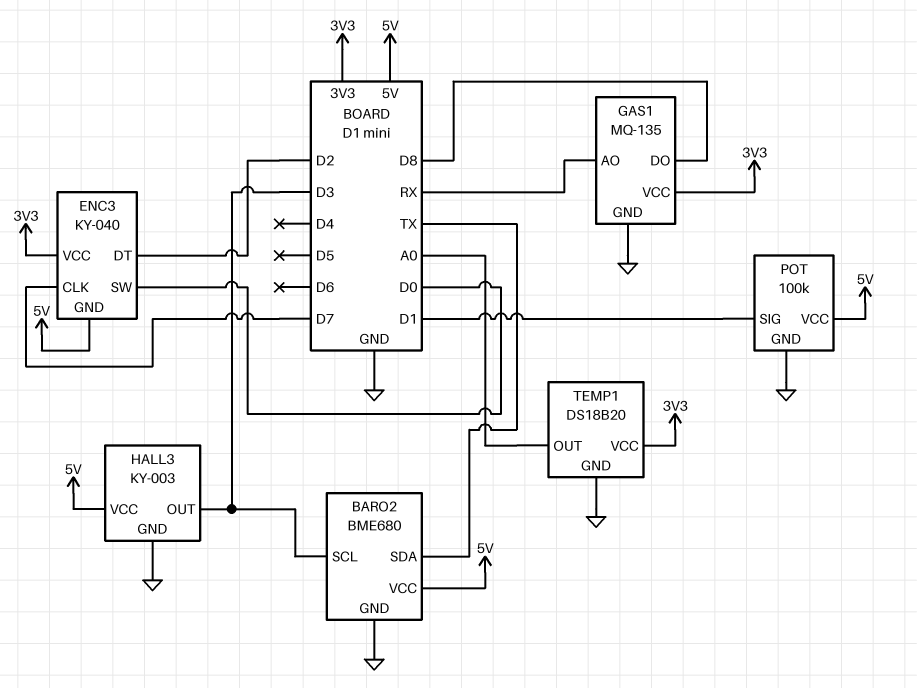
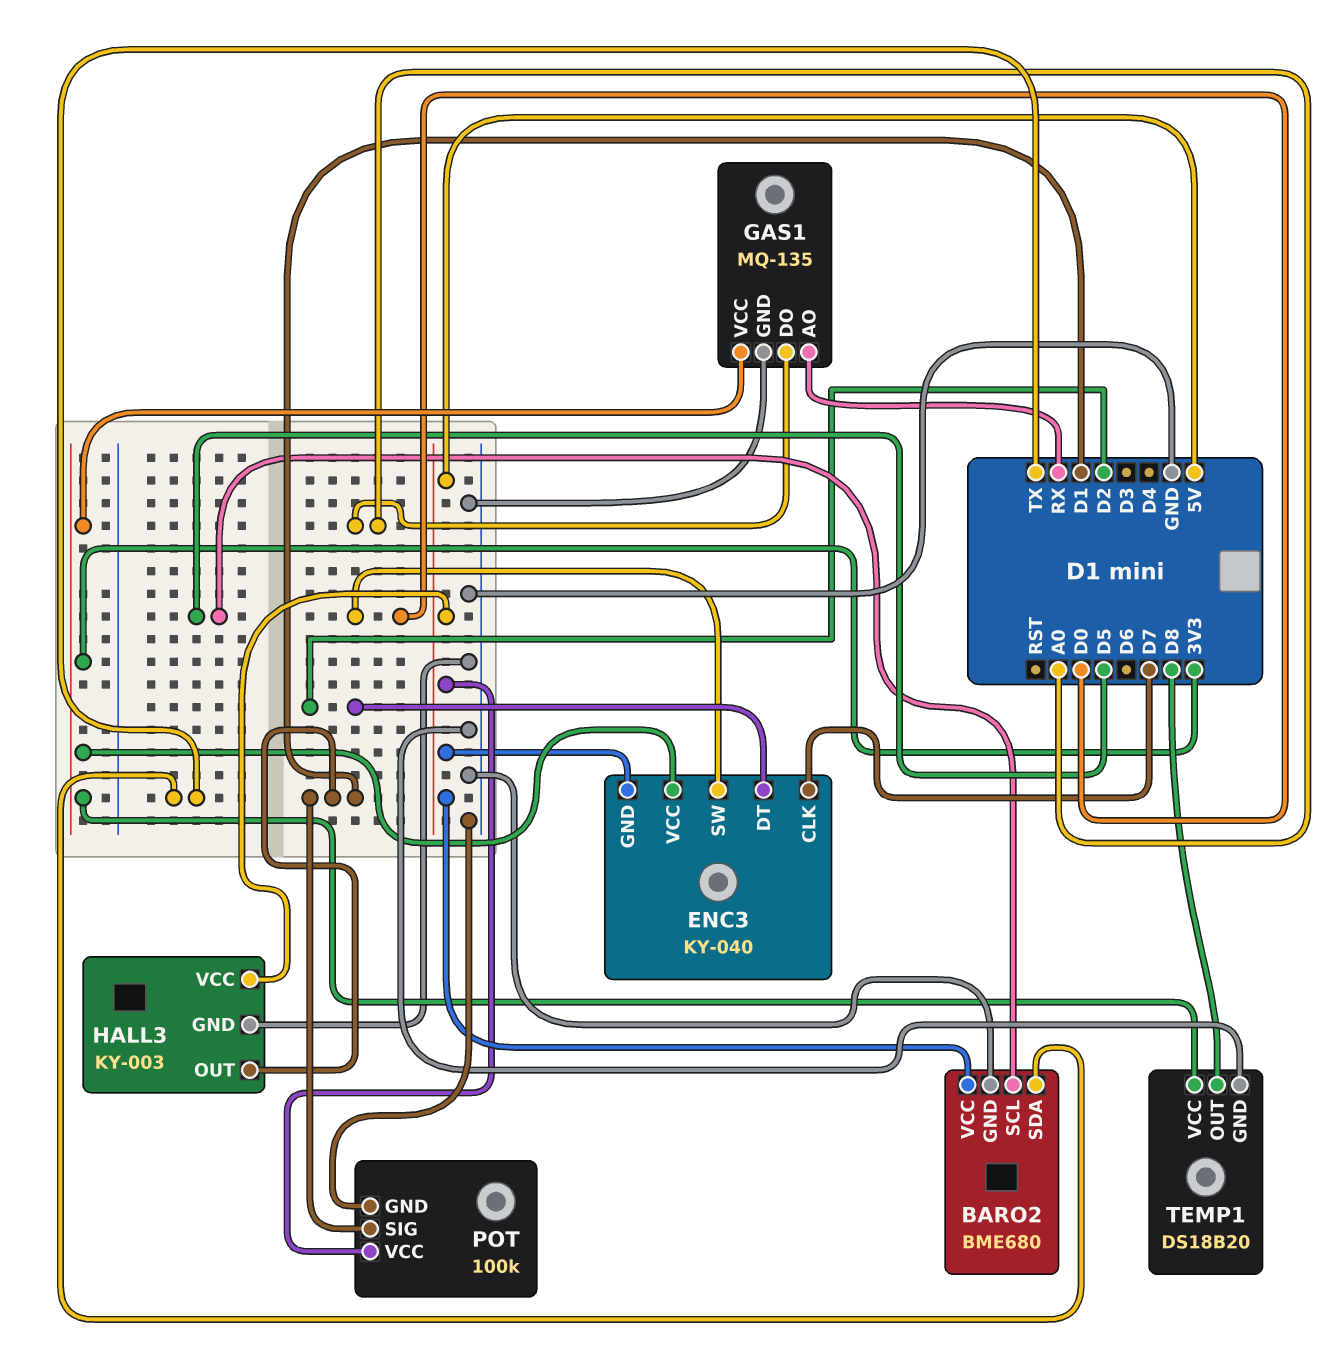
BARO2 pin SCL: D3 -> D5
GAS1 pin DO: D8 -> A0
HALL3 pin OUT: D3 -> D1
TEMP1 pin OUT: A0 -> D8

